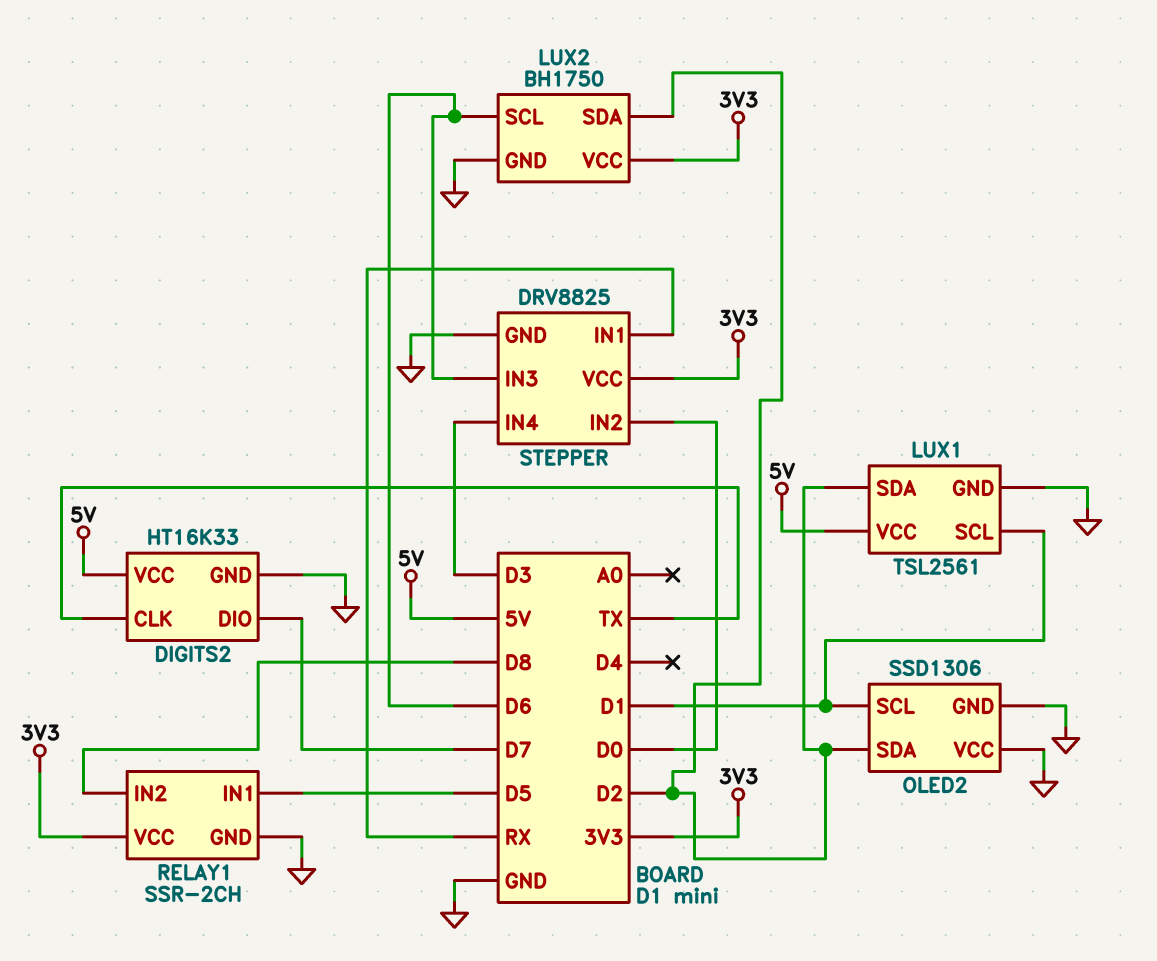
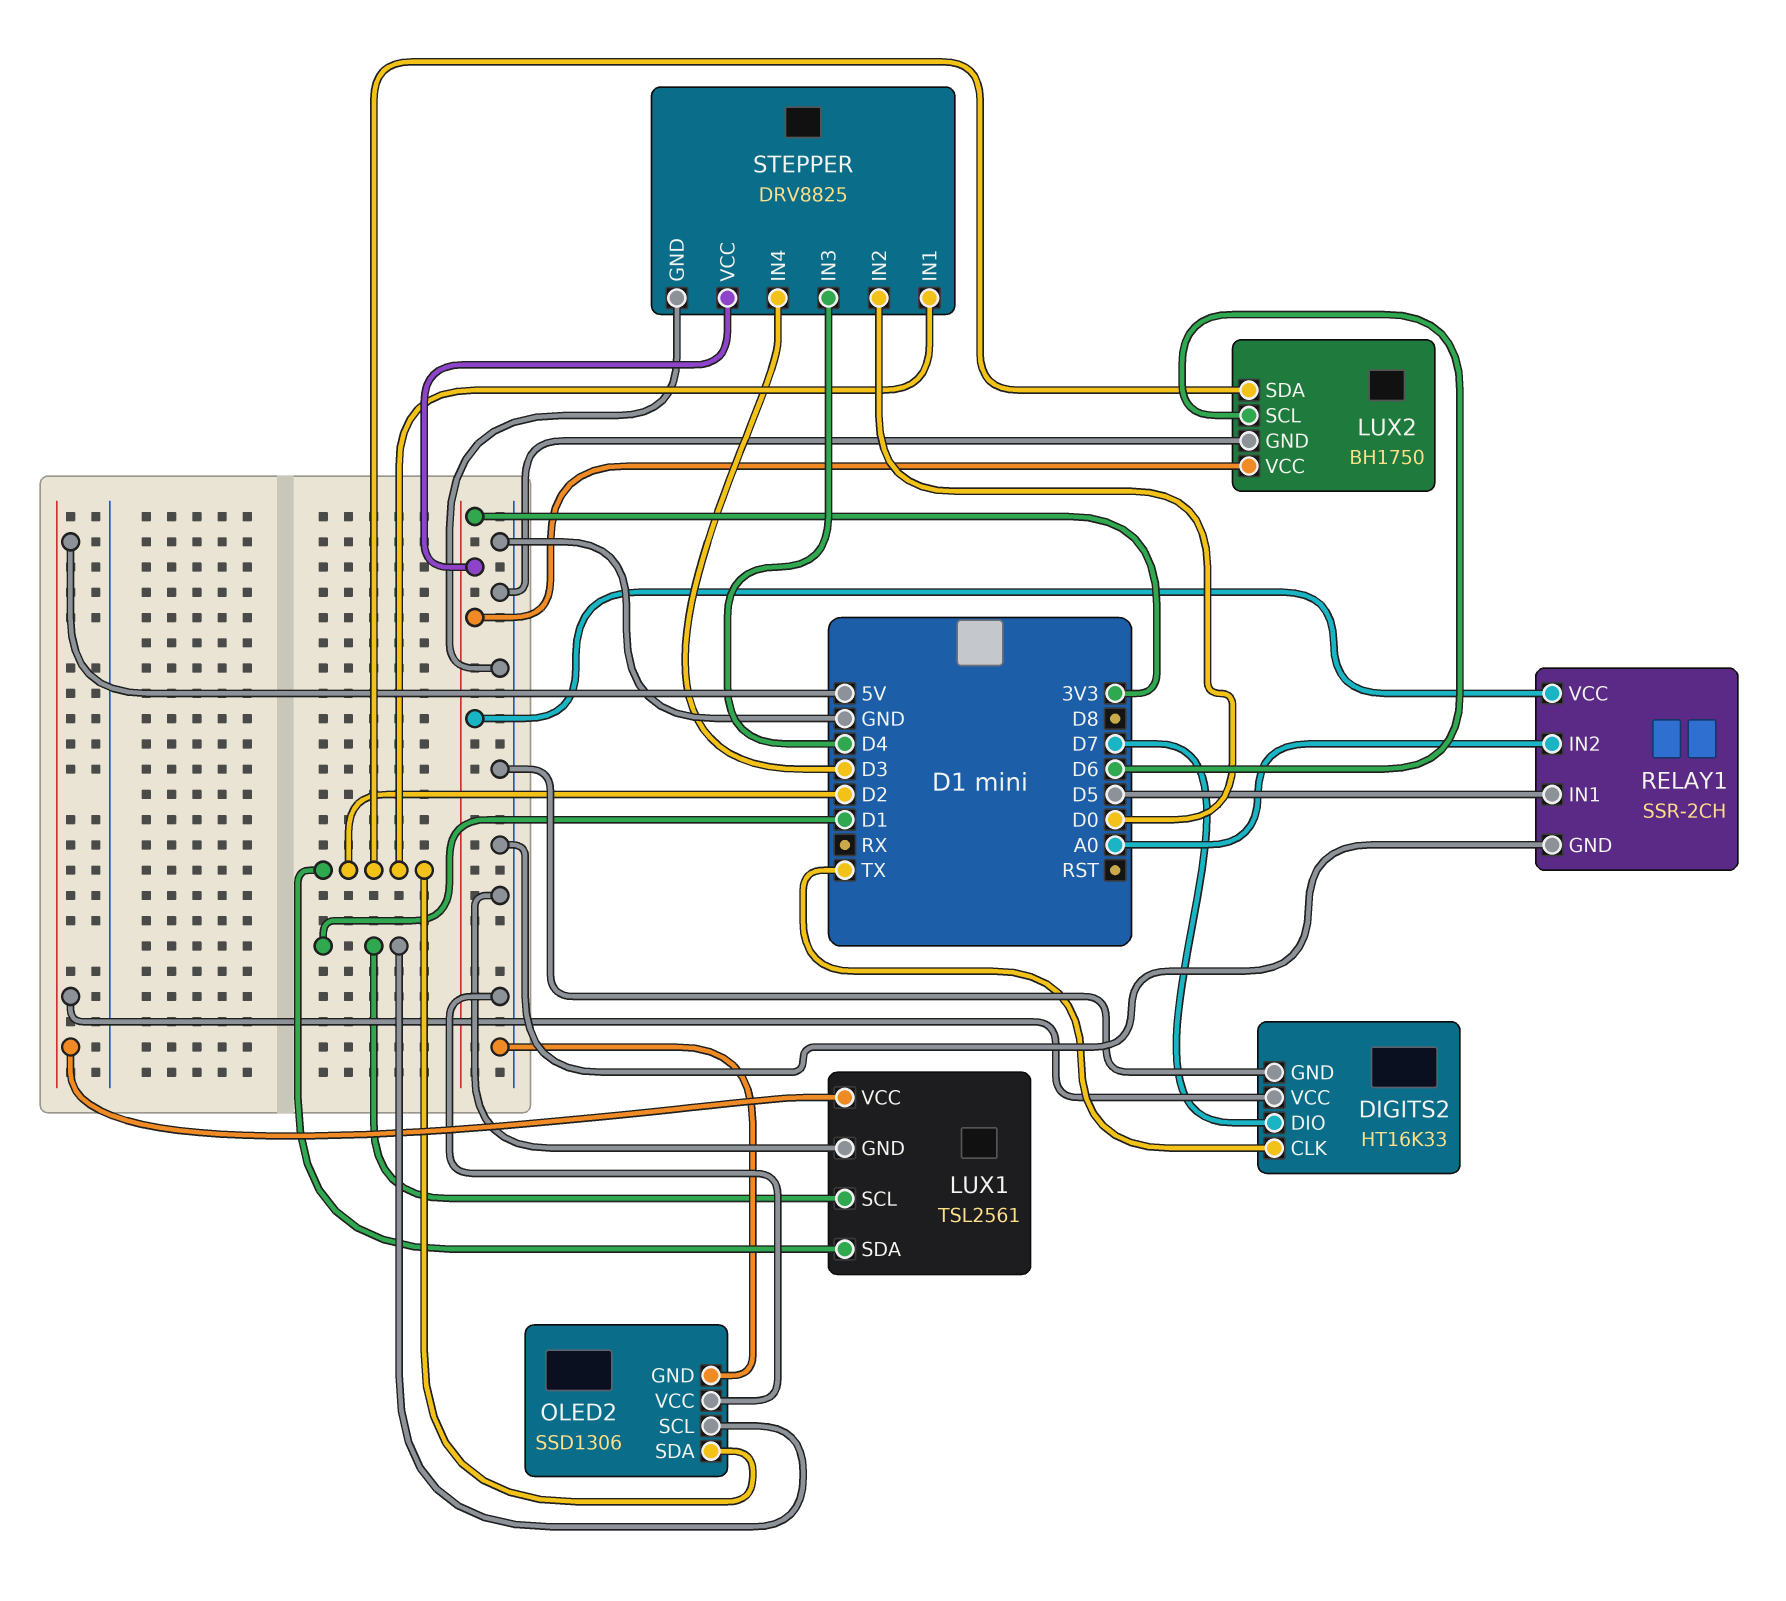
RELAY1 pin IN2: D8 -> A0
STEPPER pin IN1: RX -> D2
STEPPER pin IN3: D6 -> D4

